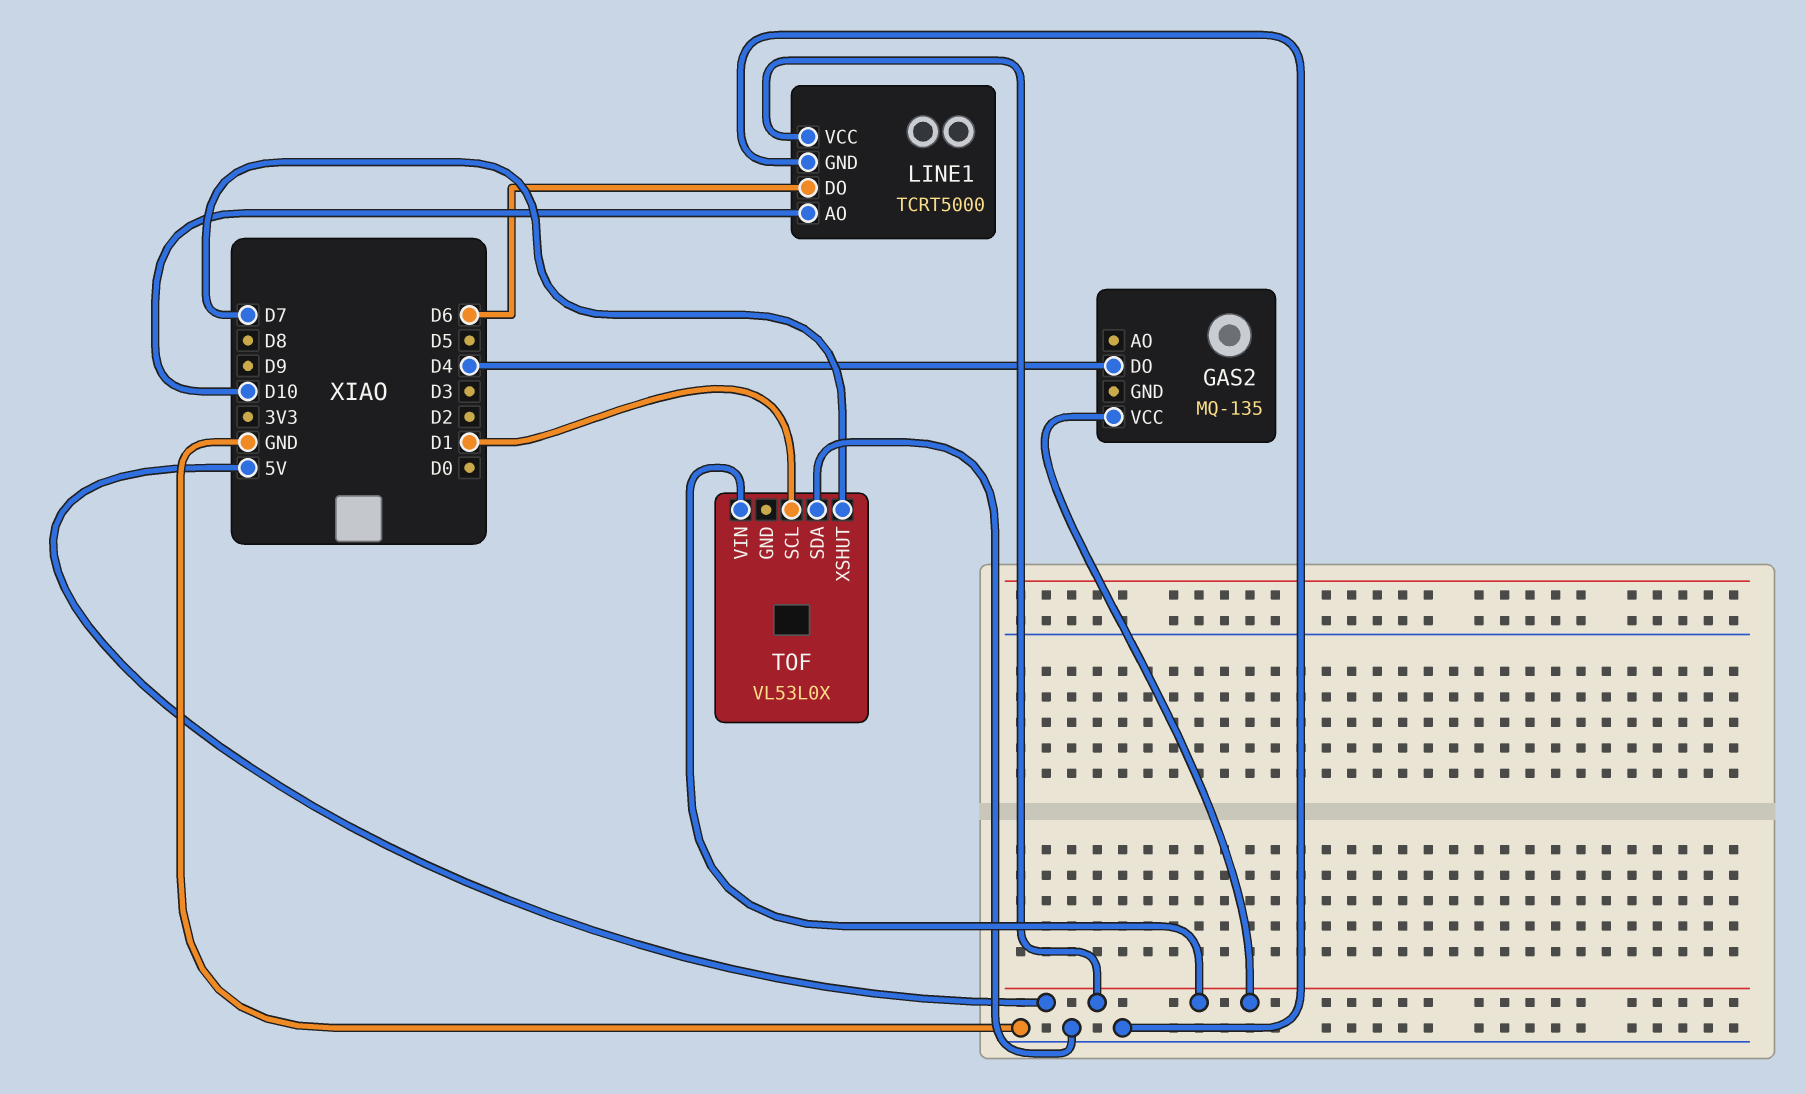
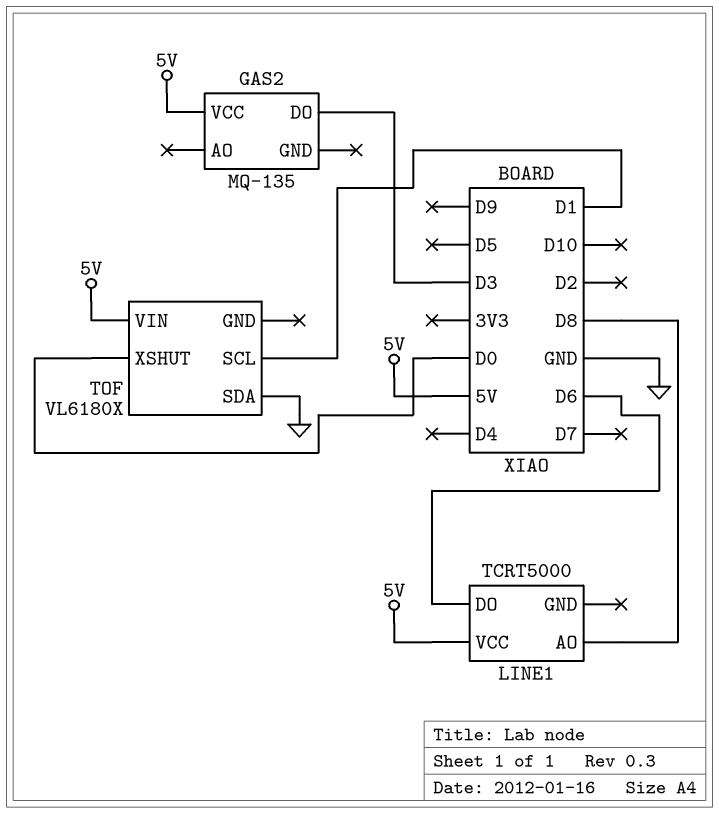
GAS2 pin DO: D4 -> D3
LINE1 pin AO: D10 -> D8
LINE1 pin GND: GND -> none
TOF: VL53L0X -> VL6180X
TOF pin XSHUT: D7 -> D0

